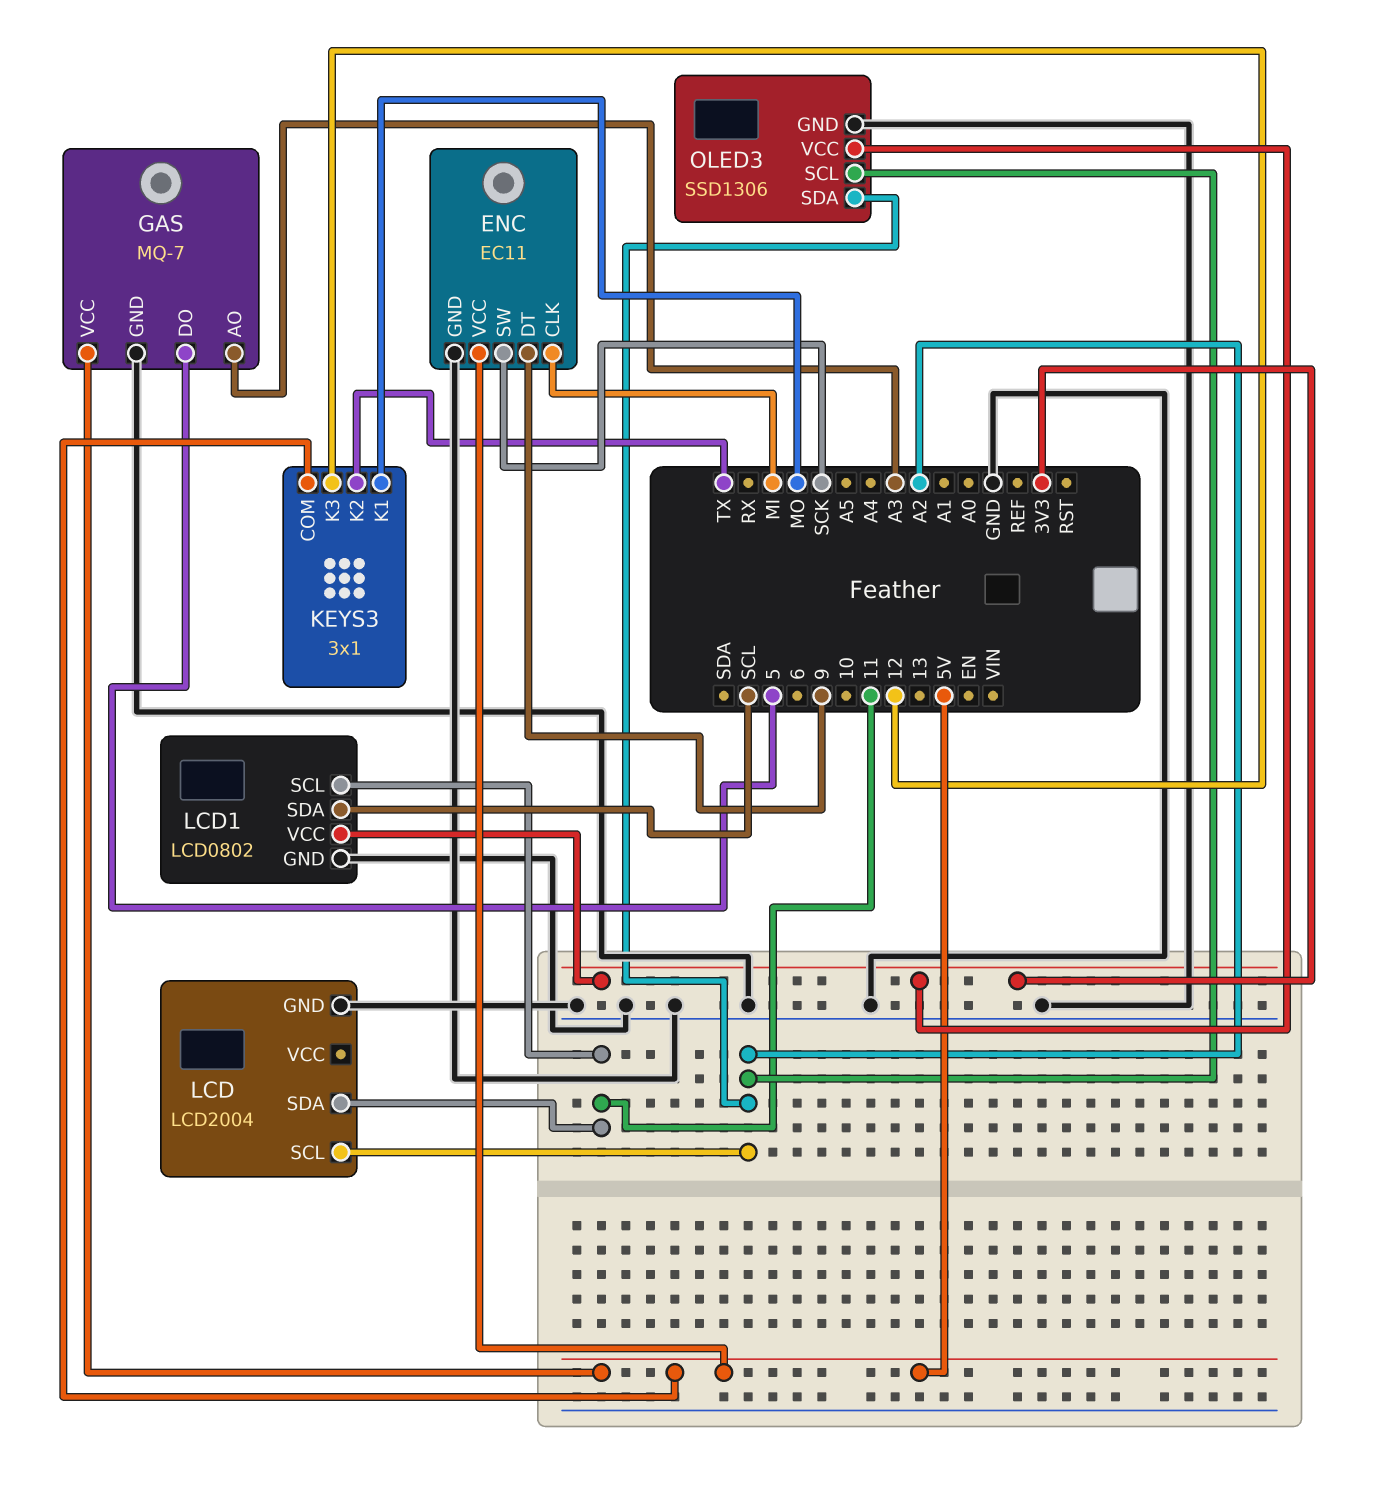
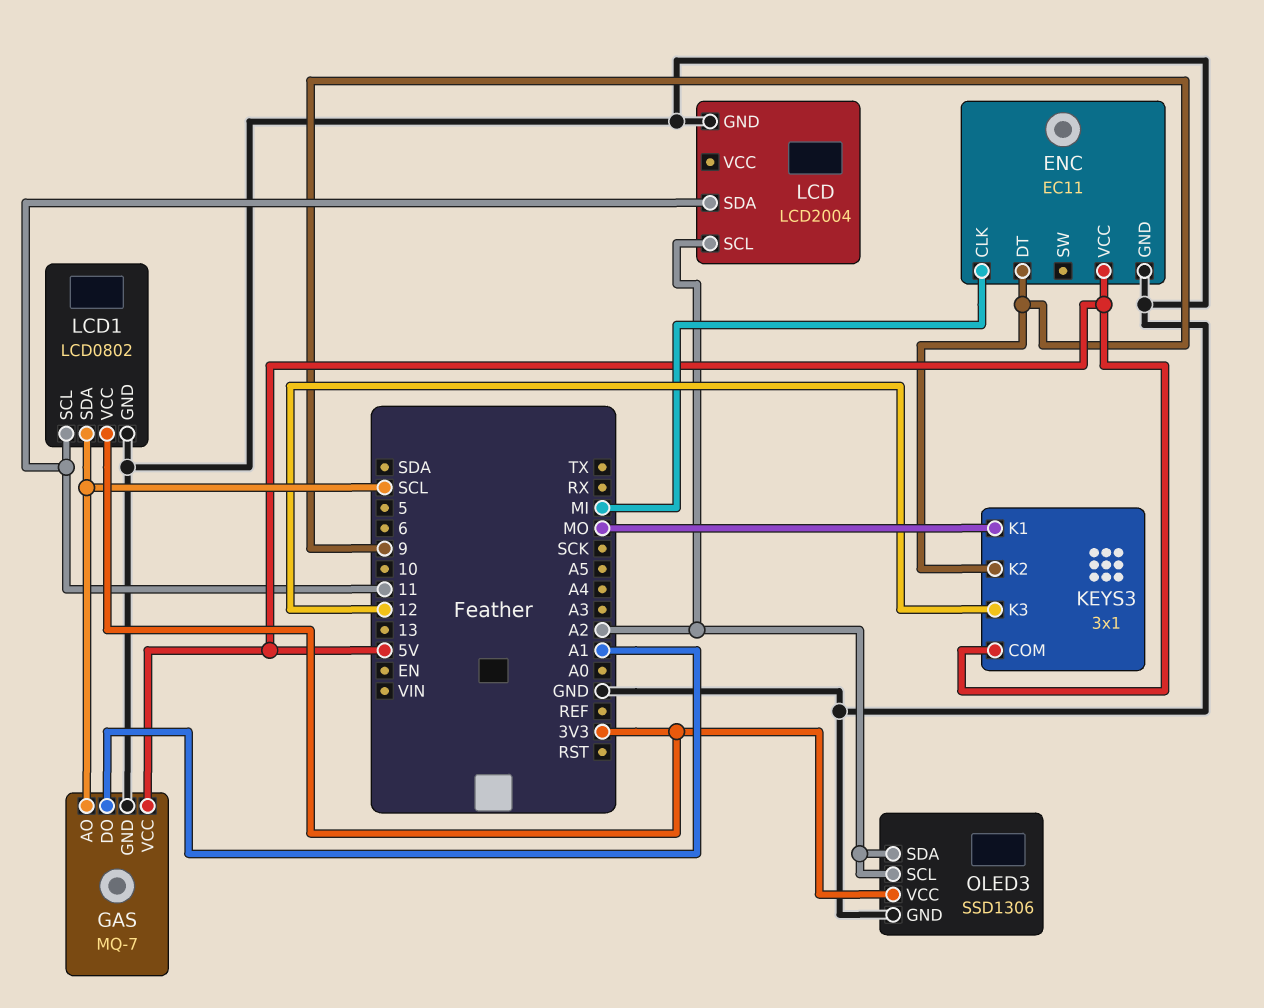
ENC pin SW: SCK -> none
GAS pin AO: A3 -> SCL
GAS pin DO: 5 -> A1
KEYS3 pin K2: TX -> 9

